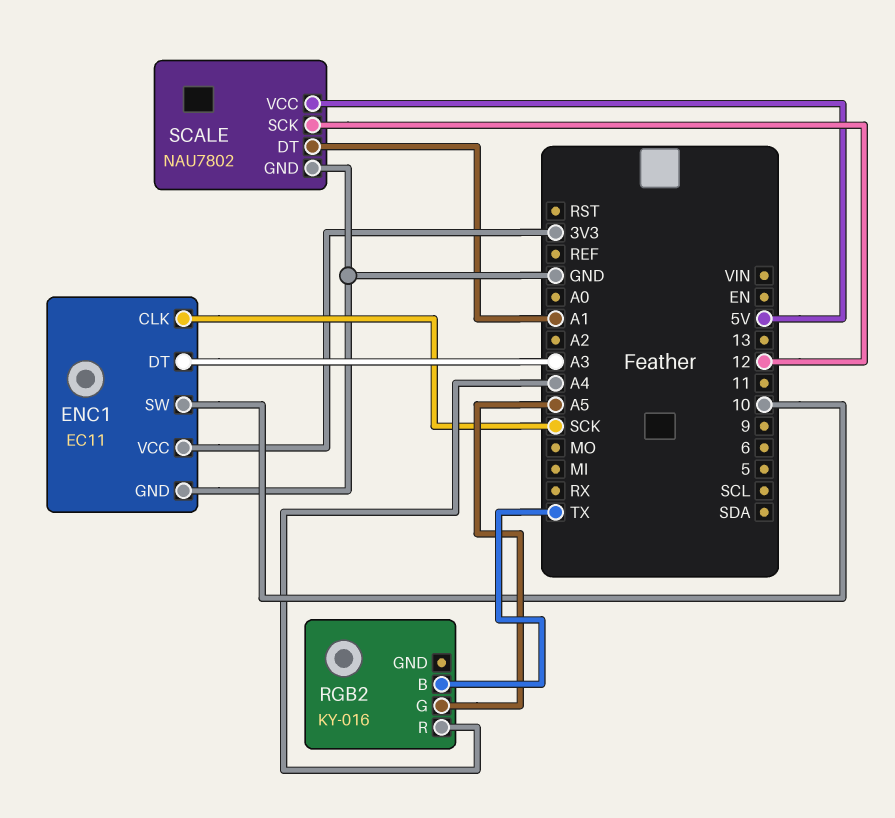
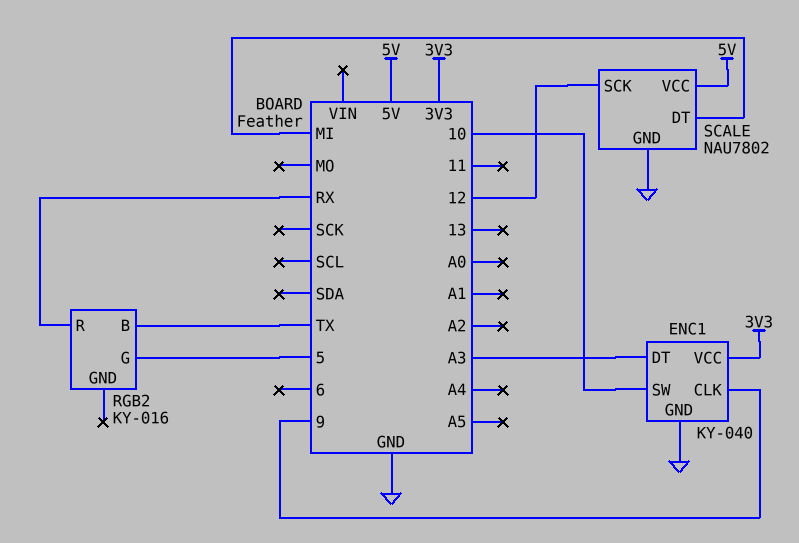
ENC1: EC11 -> KY-040
ENC1 pin CLK: SCK -> 9
RGB2 pin G: A5 -> 5
RGB2 pin R: A4 -> RX
SCALE pin DT: A1 -> MI

